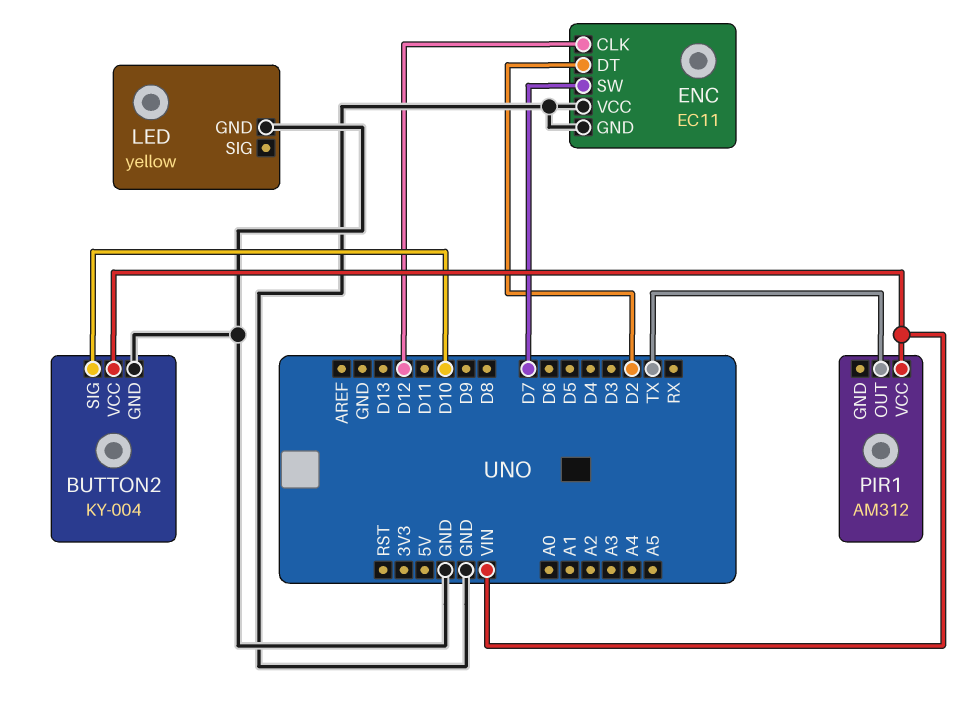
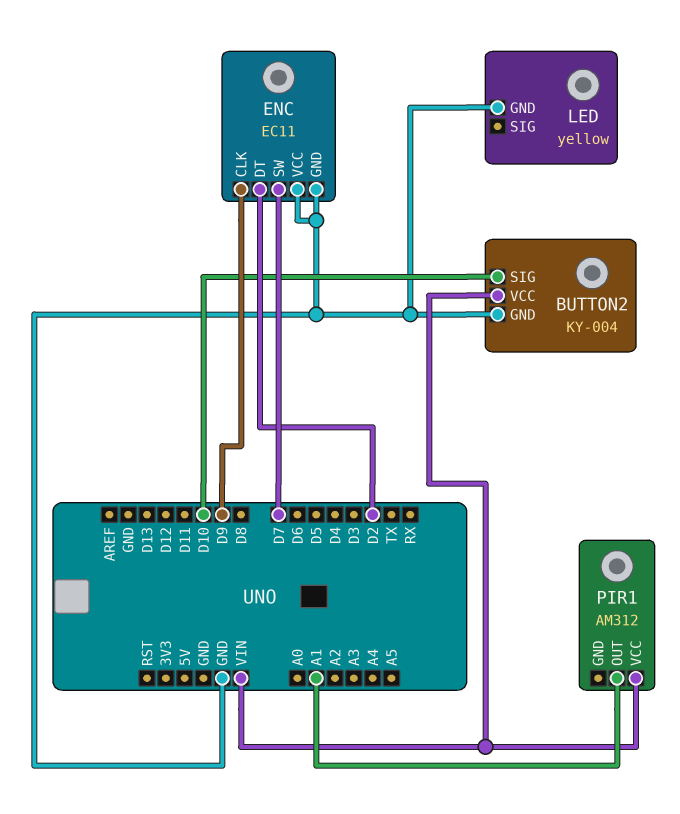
ENC pin CLK: D12 -> D9
PIR1 pin OUT: TX -> A1

